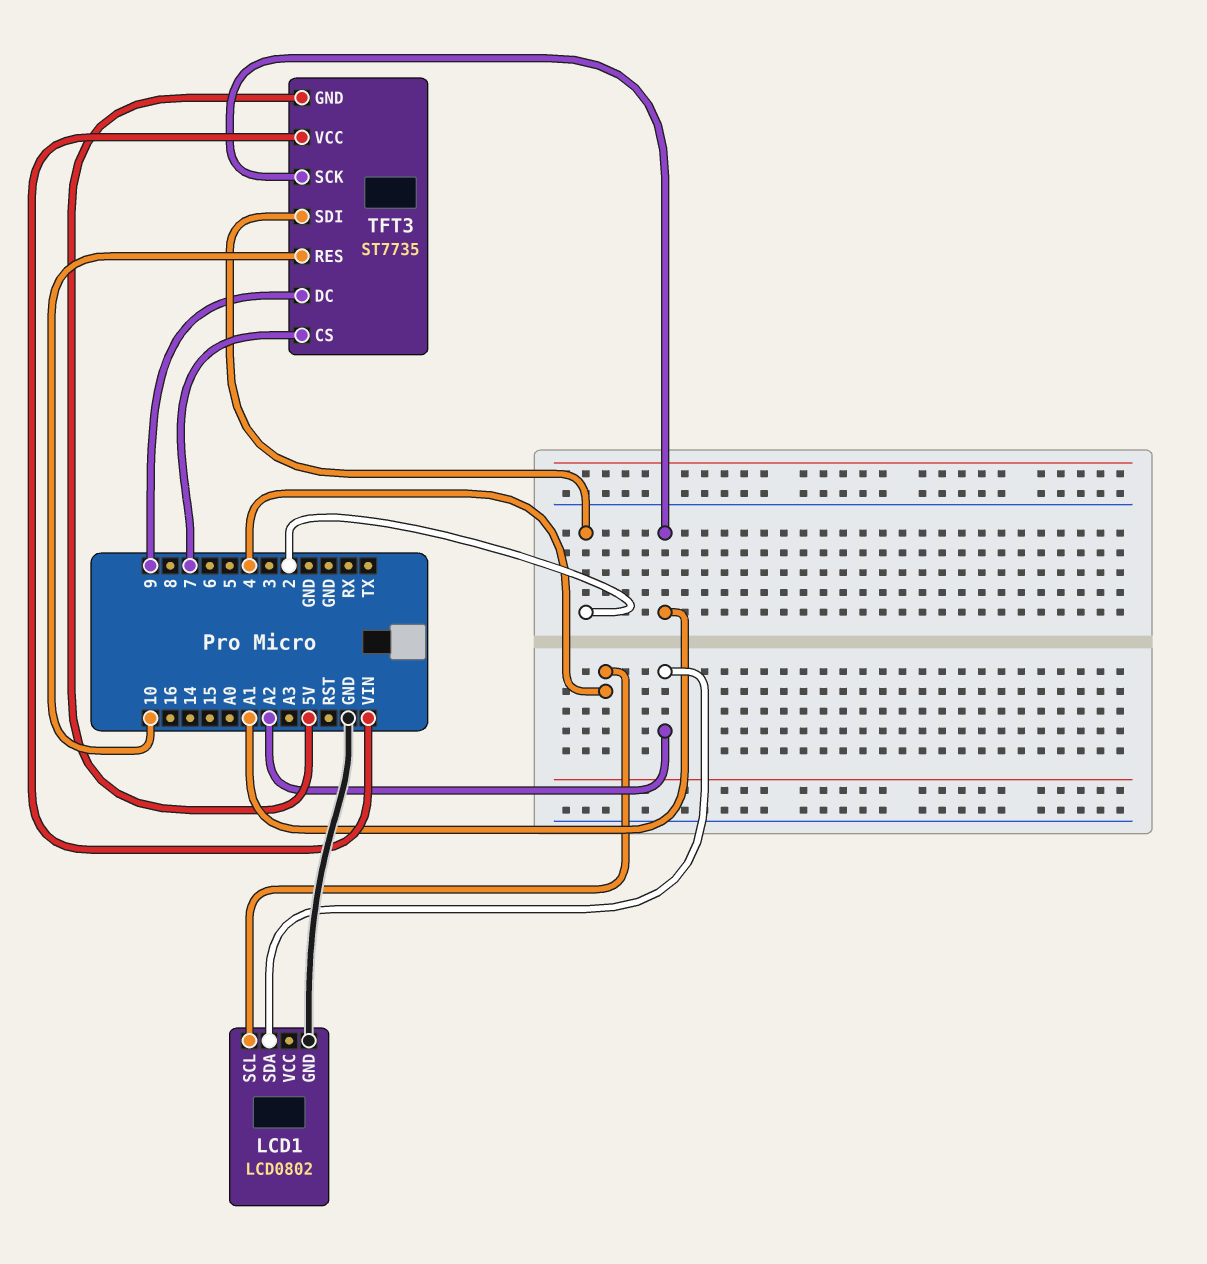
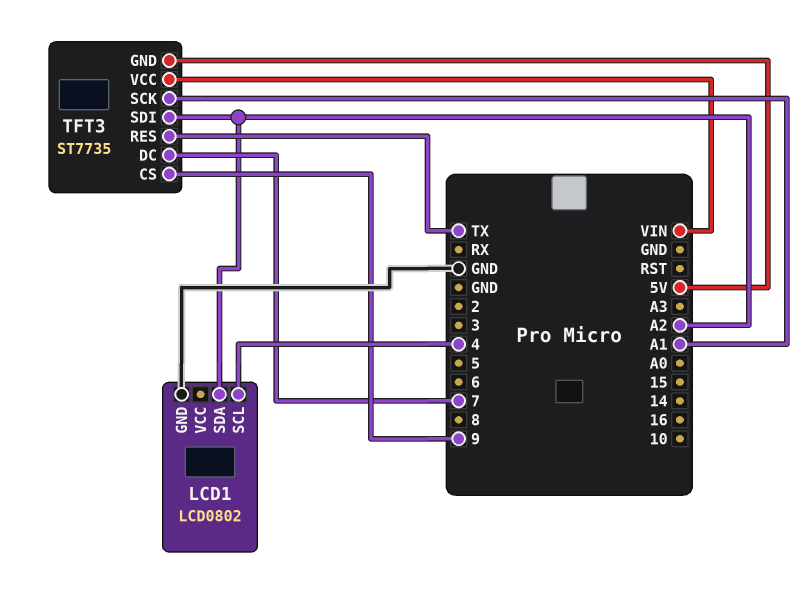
TFT3 pin CS: 7 -> 9
TFT3 pin DC: 9 -> 7
TFT3 pin RES: 10 -> TX
TFT3 pin SDI: 2 -> A2

